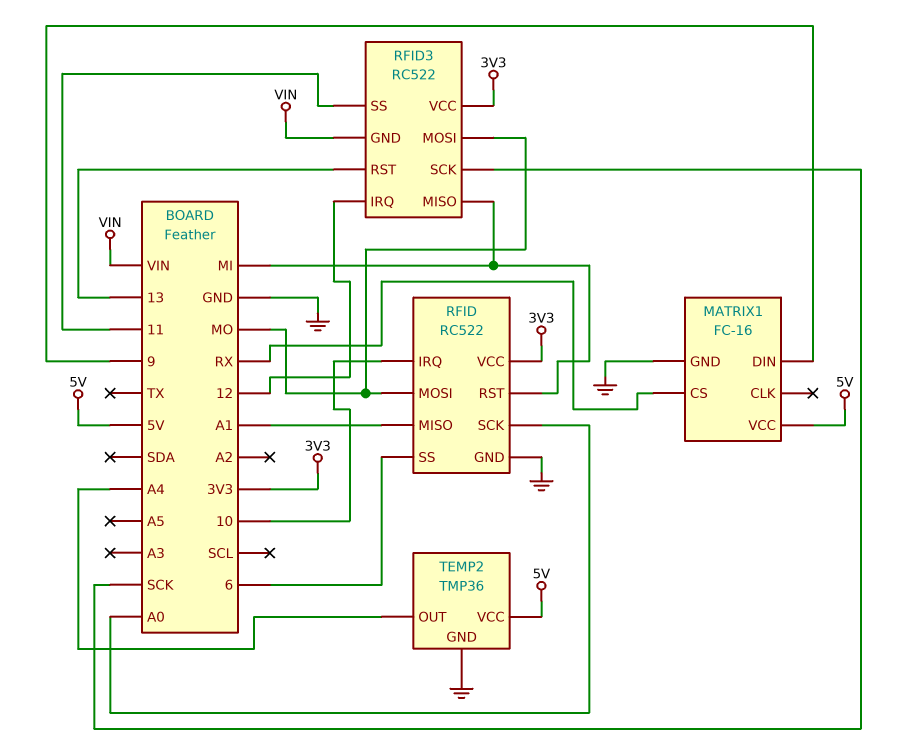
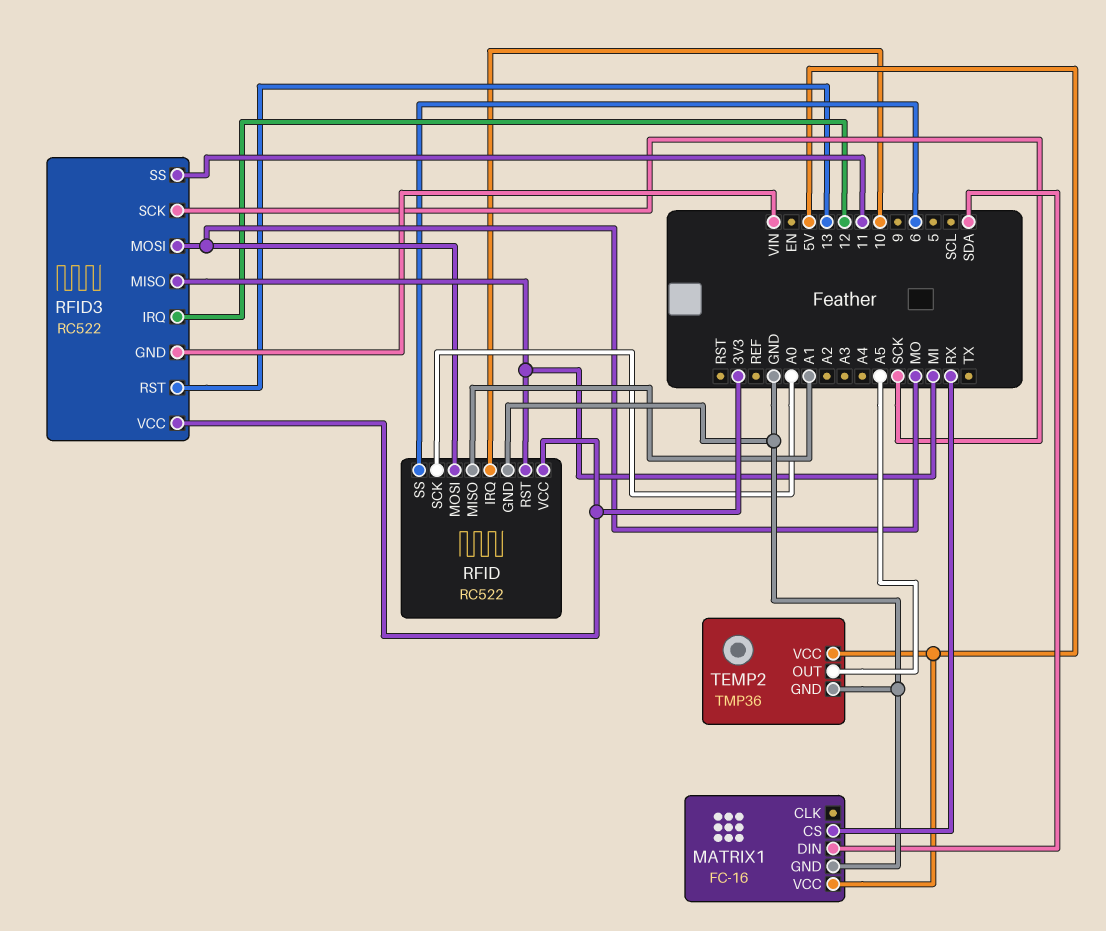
MATRIX1 pin DIN: 9 -> SDA
TEMP2 pin OUT: A4 -> A5

